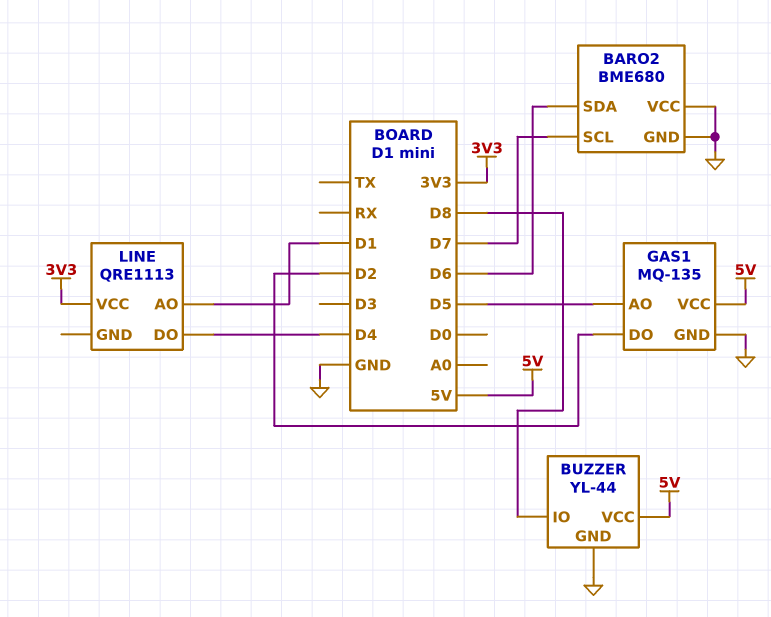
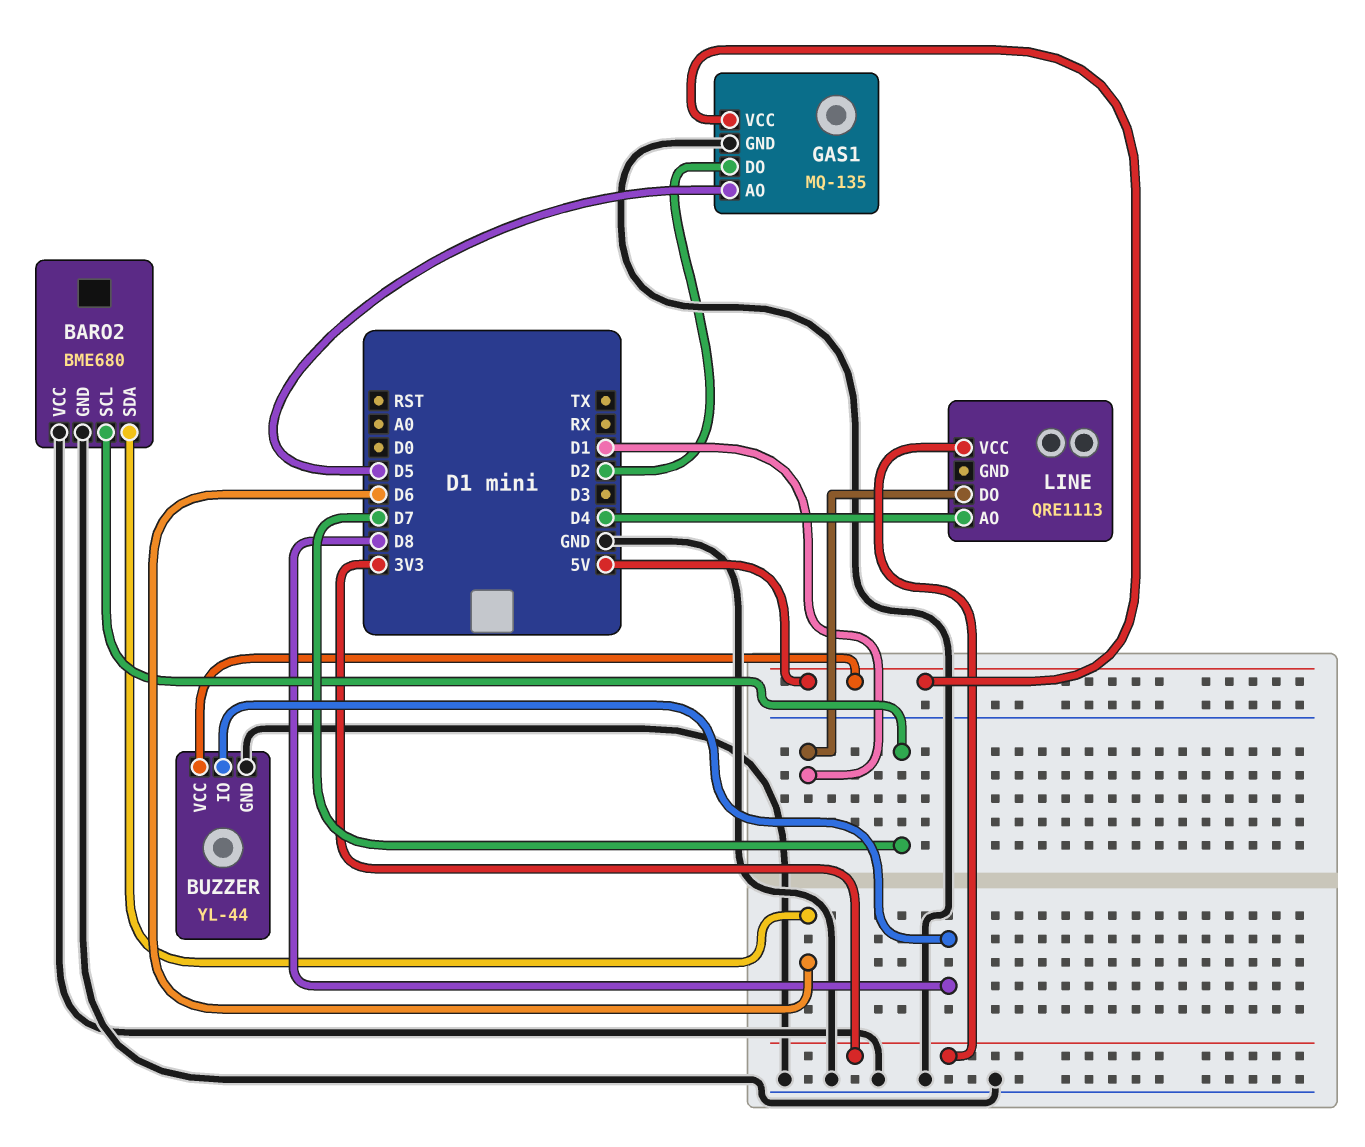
LINE pin AO: D1 -> D4
LINE pin DO: D4 -> D1

